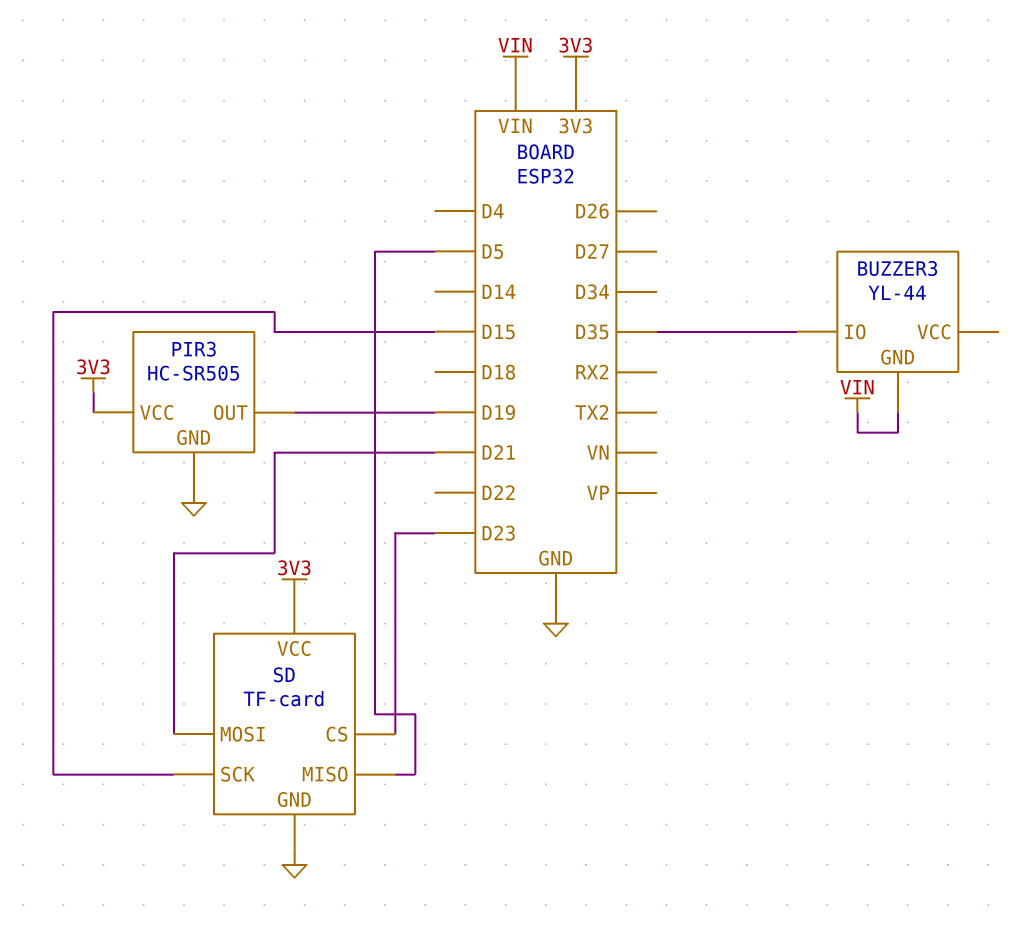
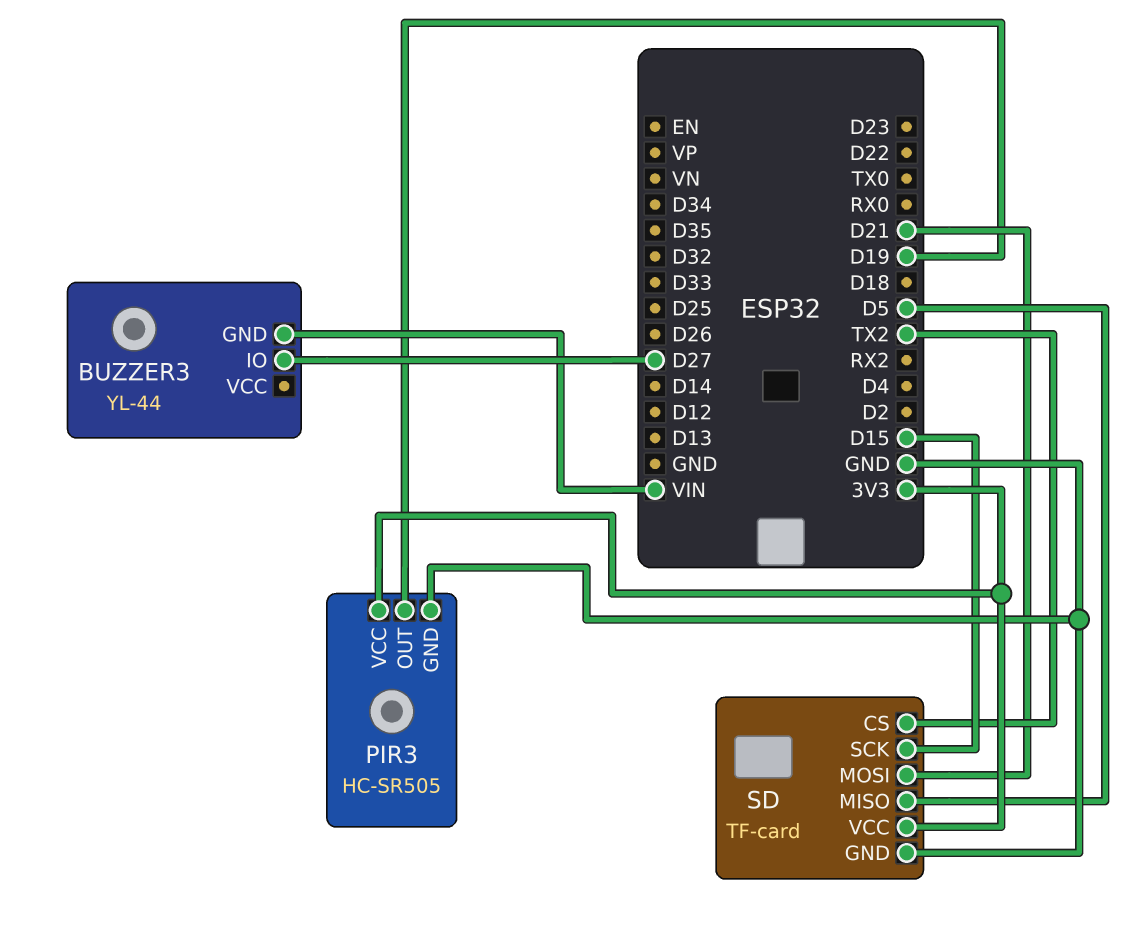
BUZZER3 pin IO: D35 -> D27
SD pin CS: D23 -> TX2

